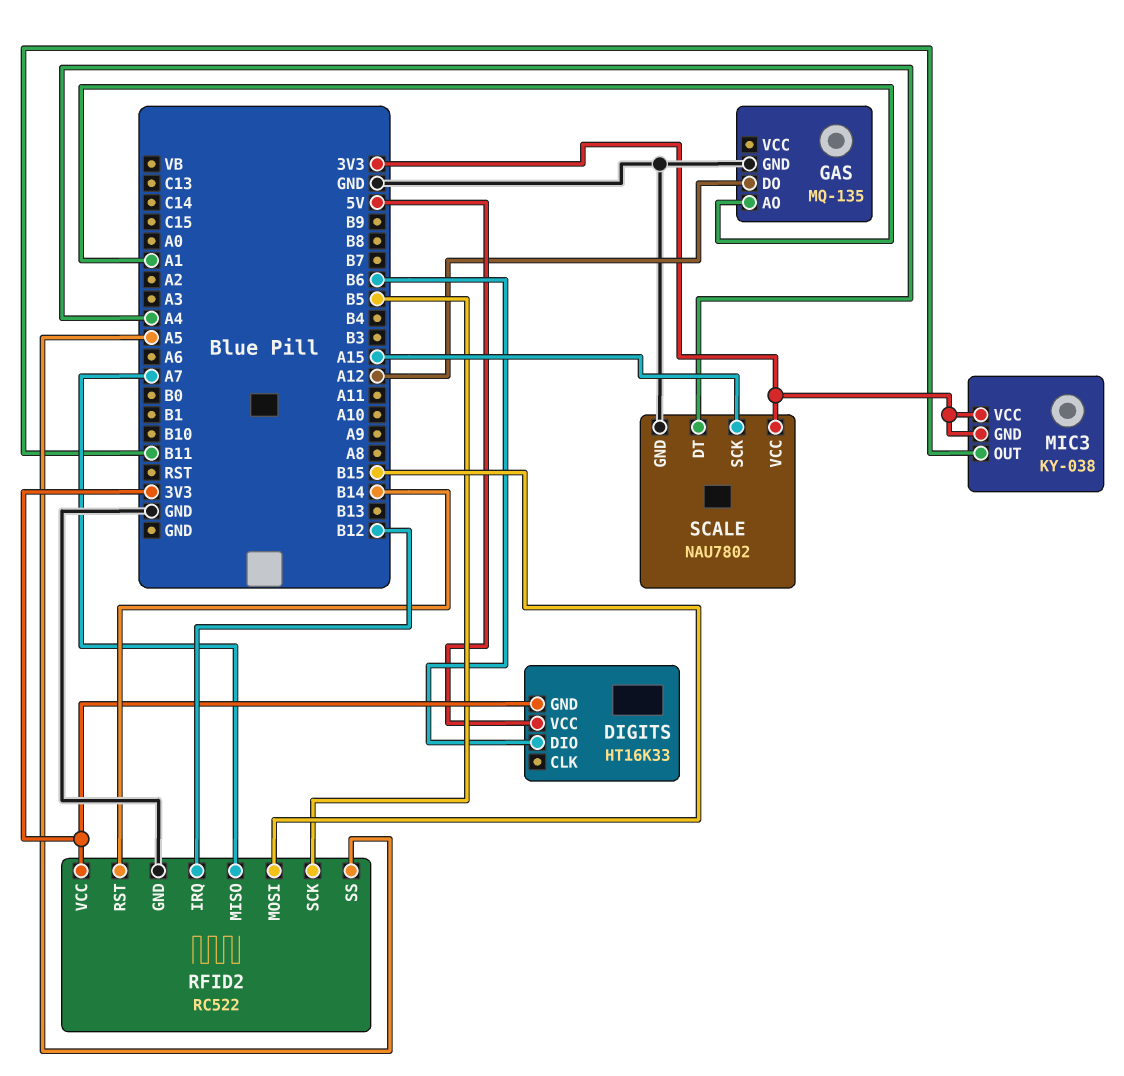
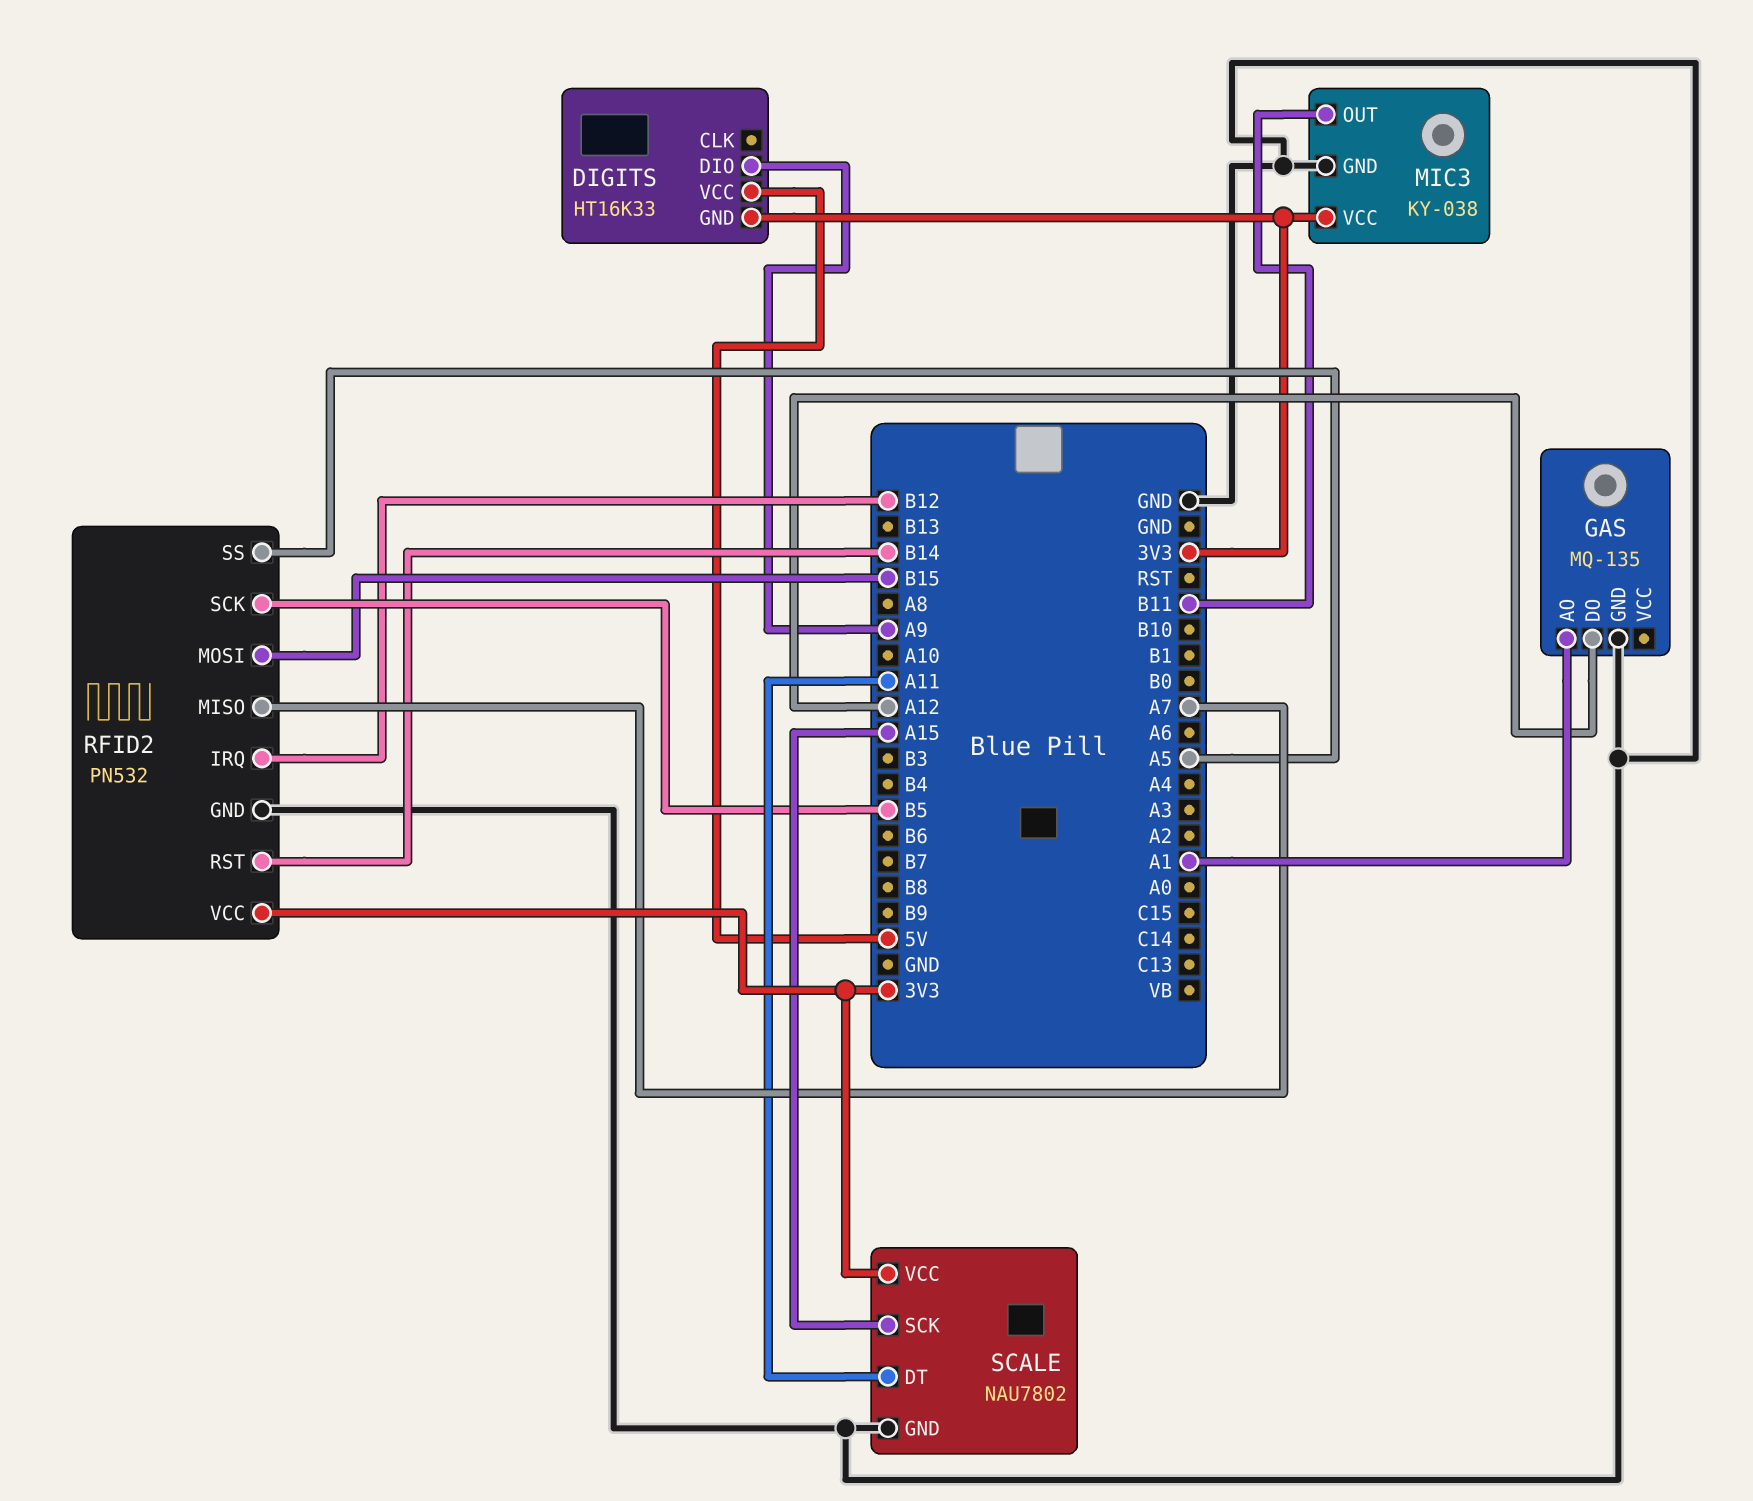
DIGITS pin DIO: B6 -> A9
MIC3 pin GND: 3V3 -> GND
RFID2: RC522 -> PN532
SCALE pin DT: A4 -> A11

